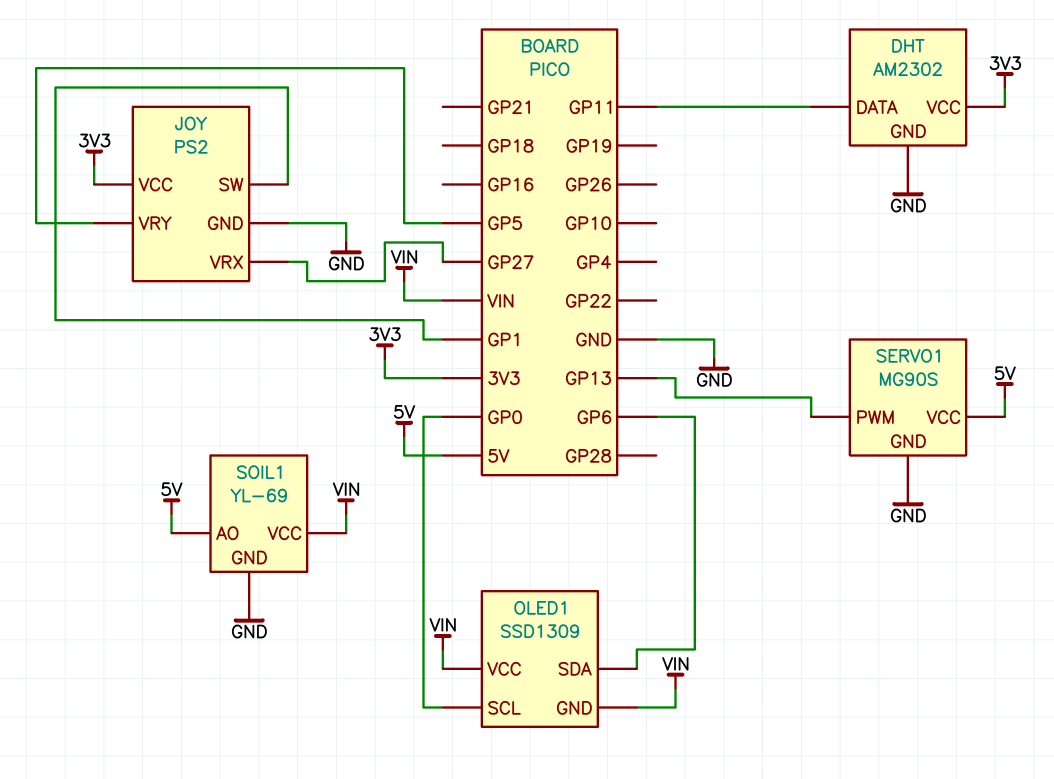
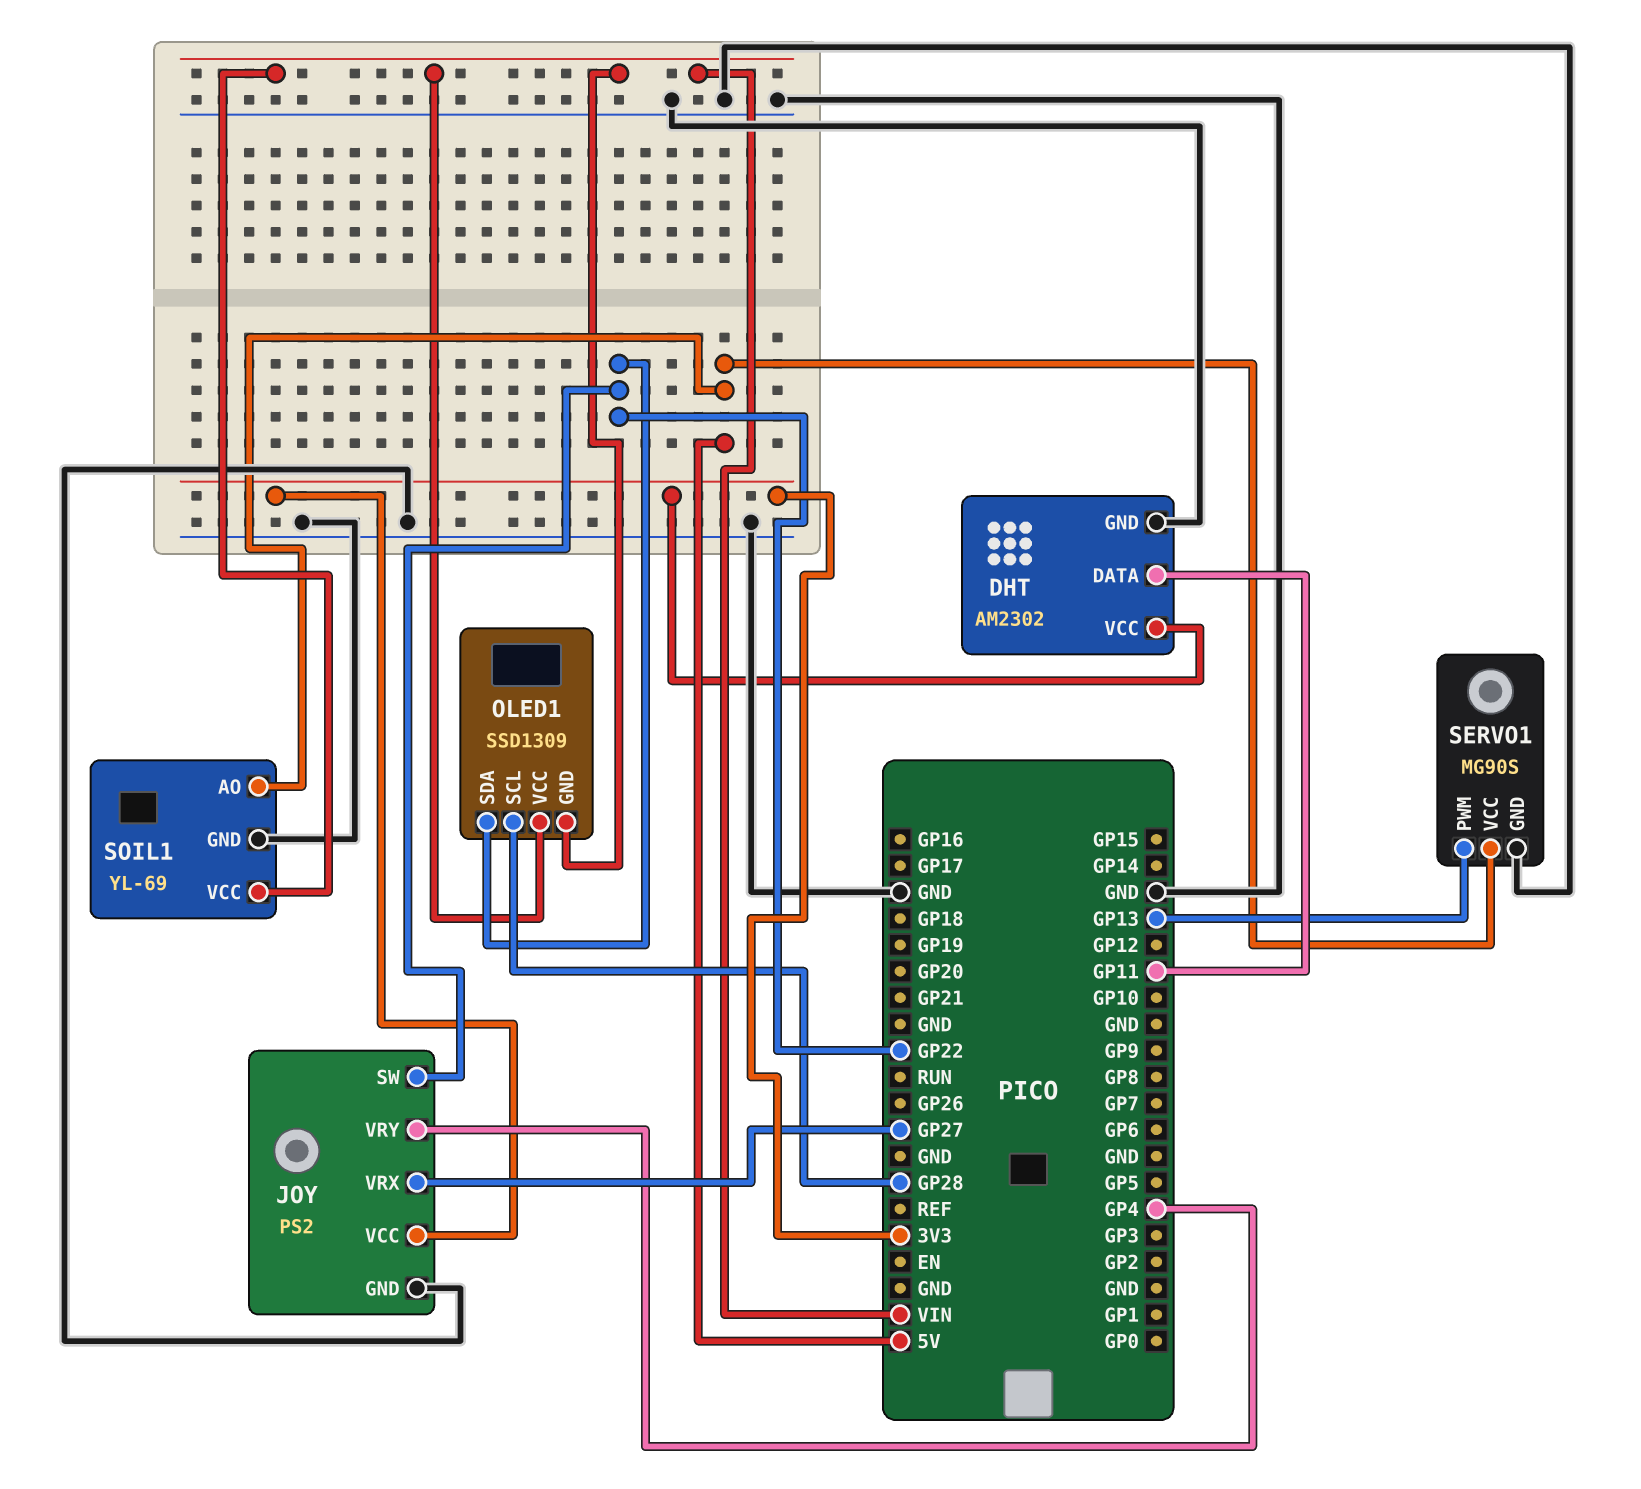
JOY pin SW: GP1 -> GP22
JOY pin VRY: GP5 -> GP4
OLED1 pin SCL: GP0 -> GP28
OLED1 pin SDA: GP6 -> GP22

